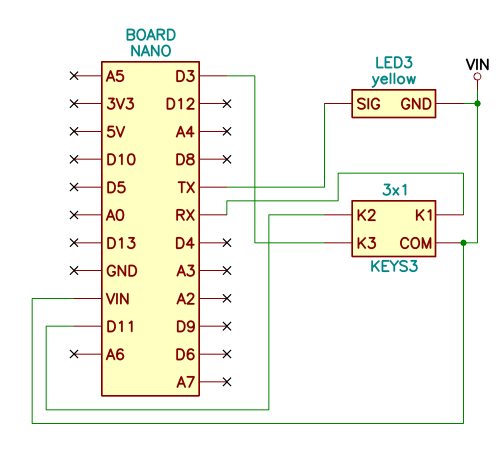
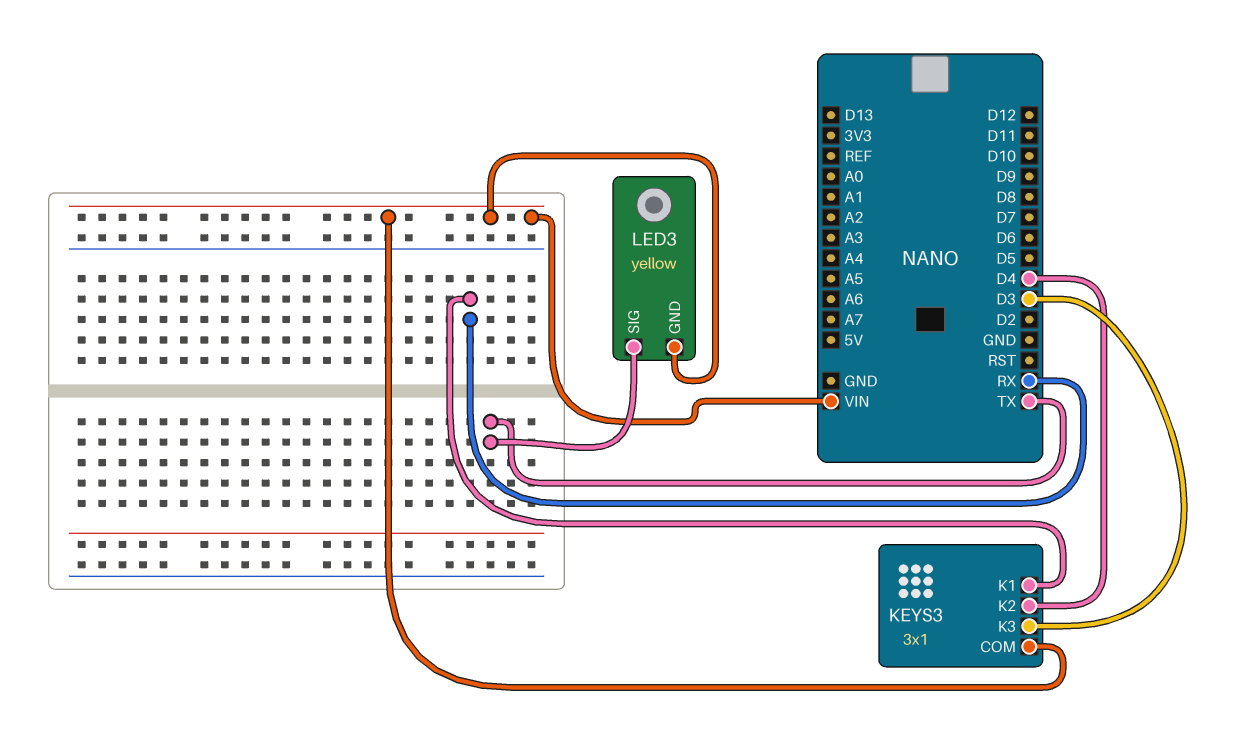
KEYS3 pin K2: D11 -> D4

